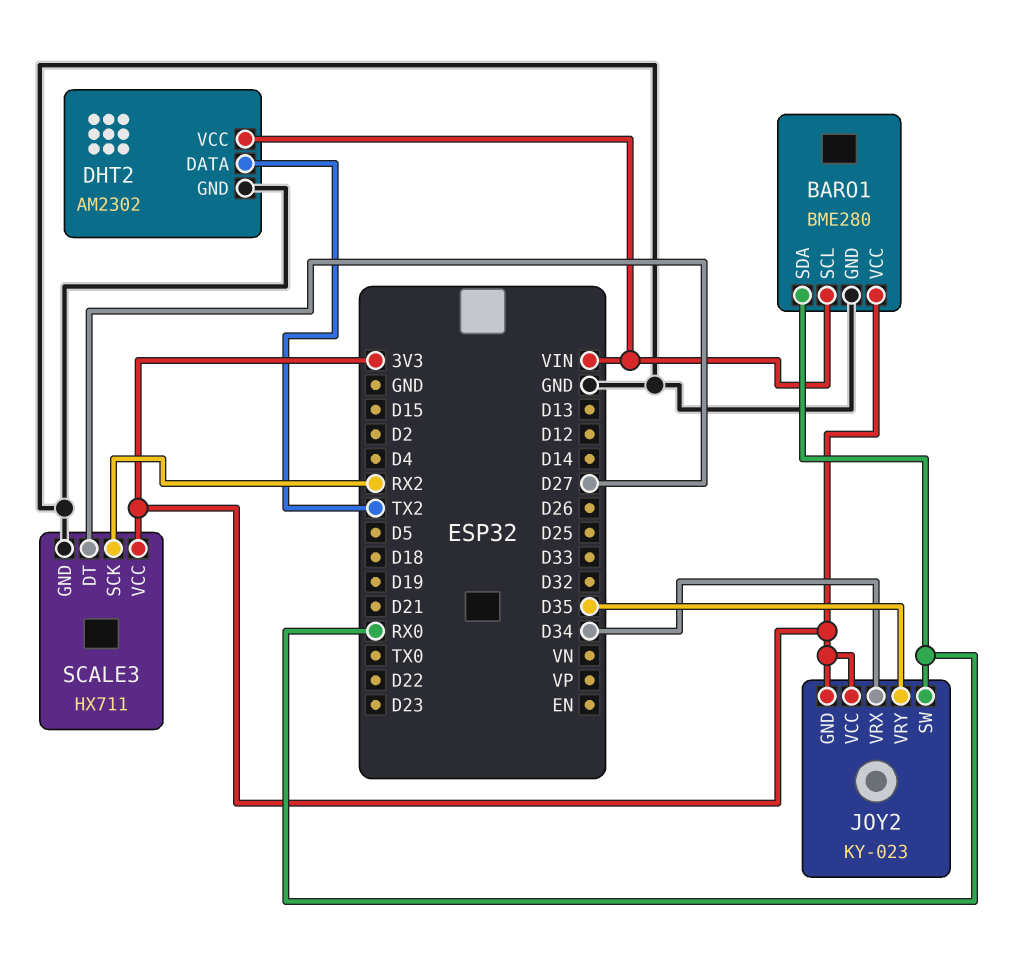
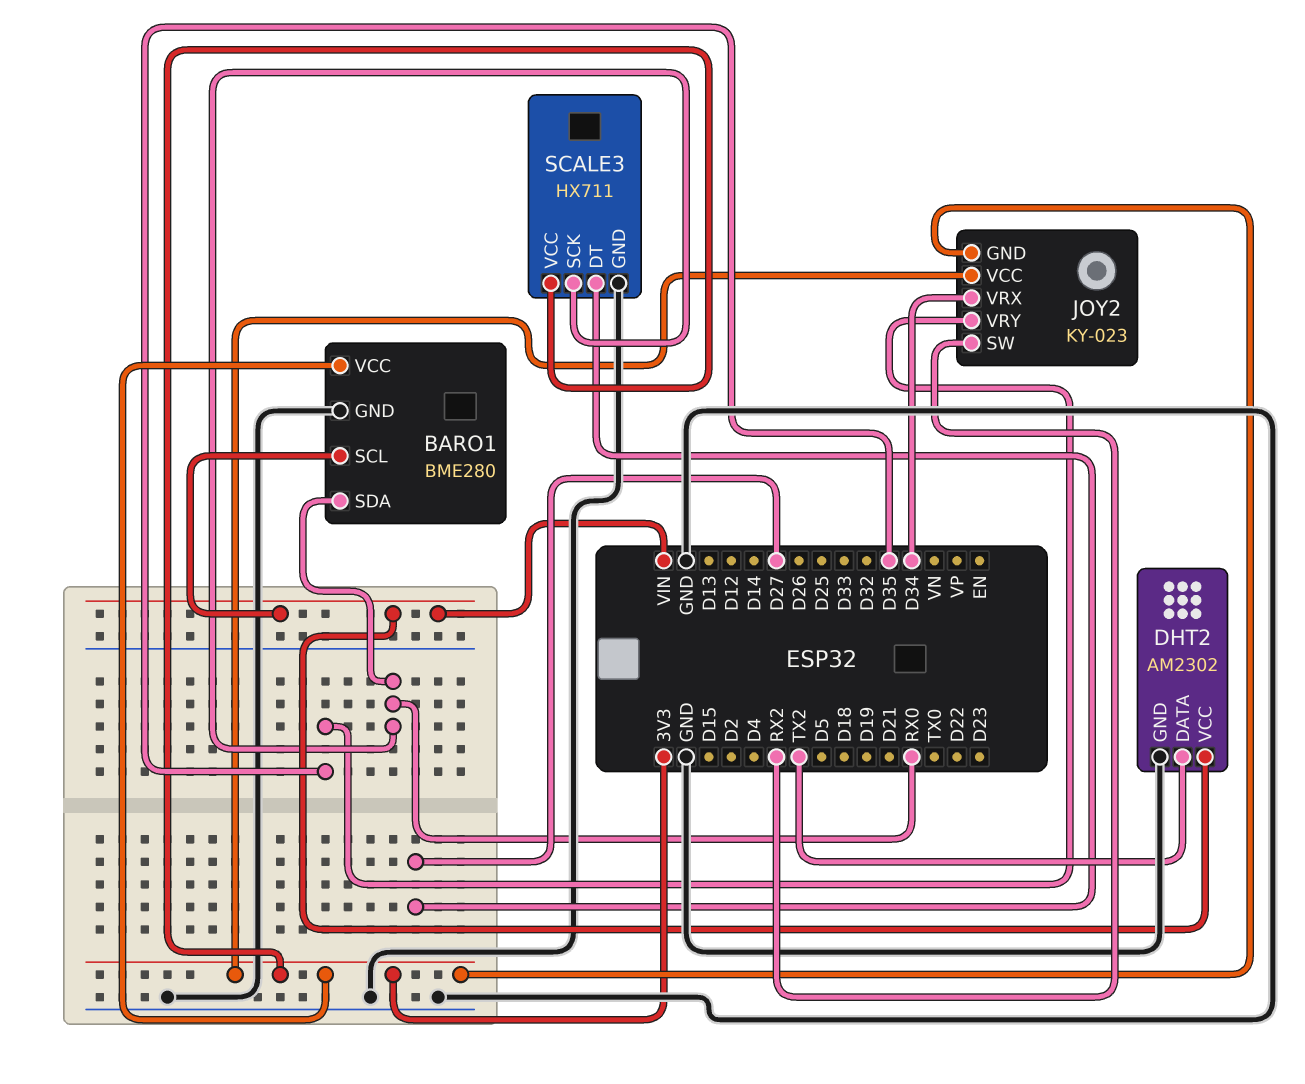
JOY2 pin SW: RX0 -> RX2
SCALE3 pin SCK: RX2 -> RX0

